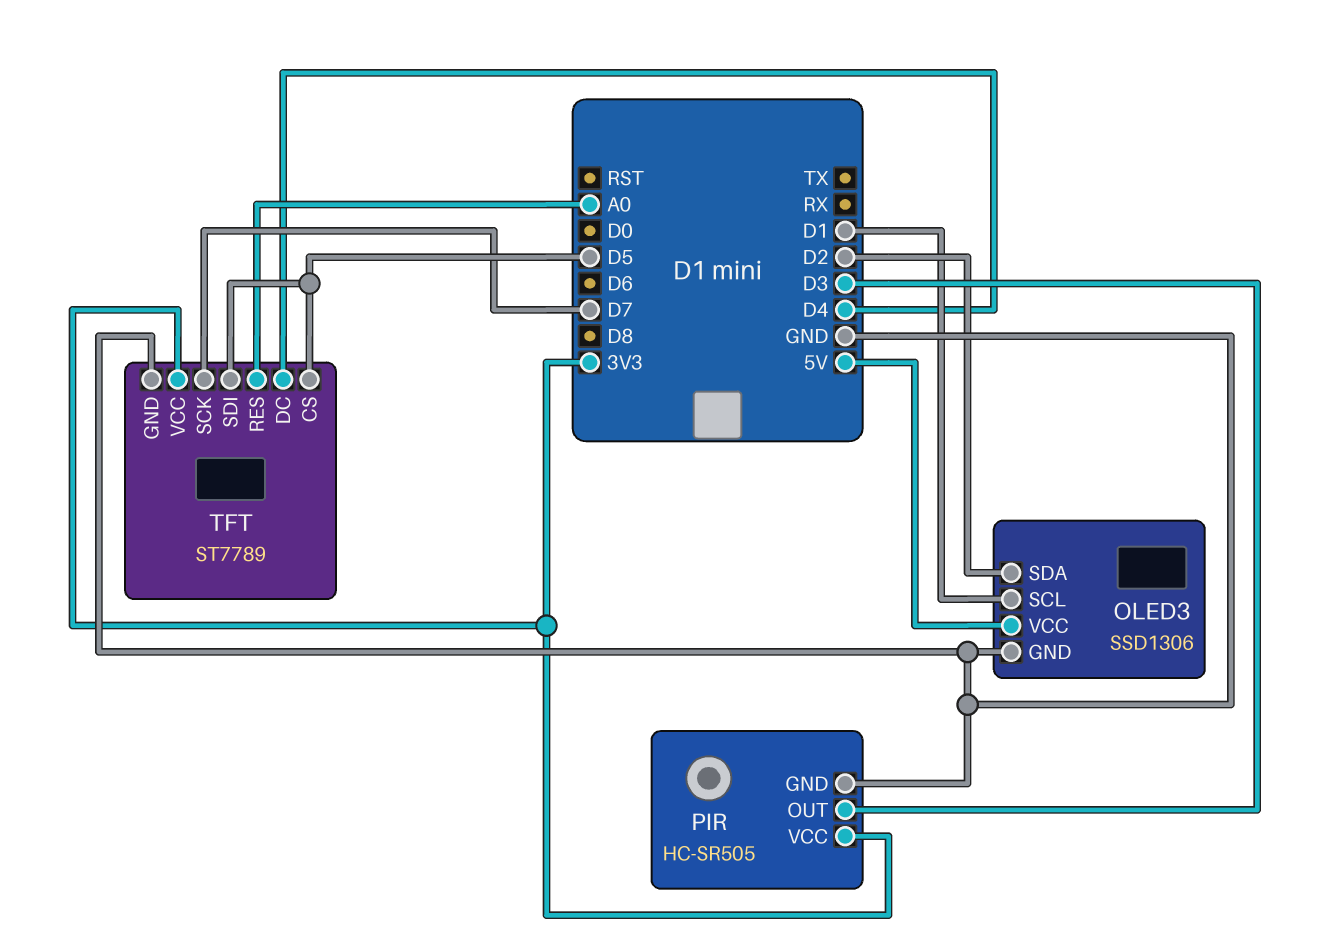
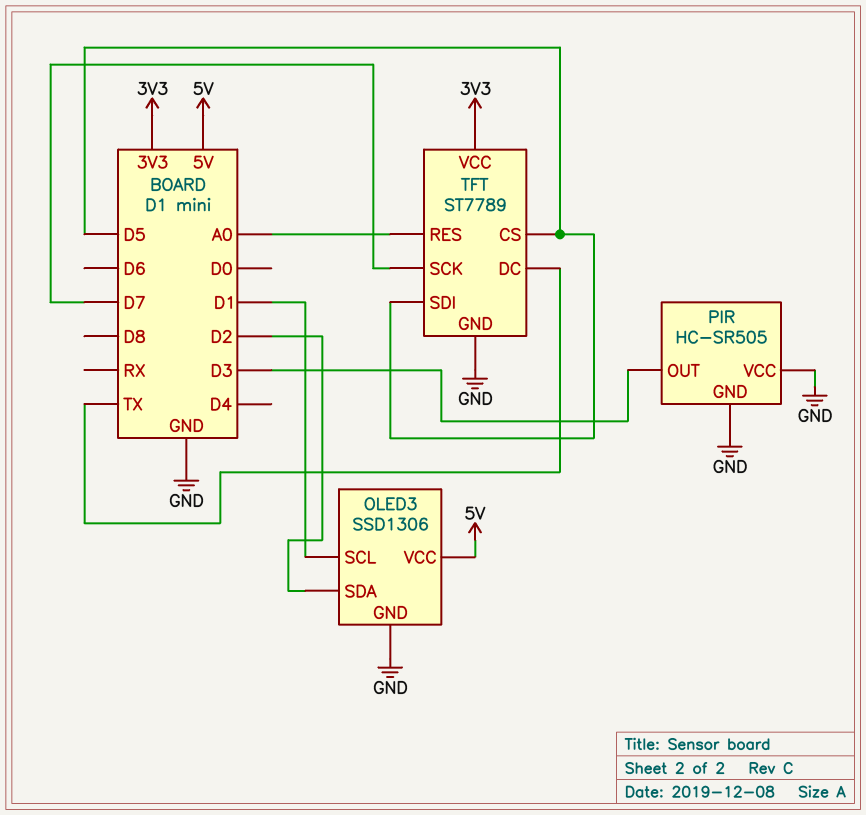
PIR pin VCC: 3V3 -> GND
TFT pin DC: D4 -> TX

